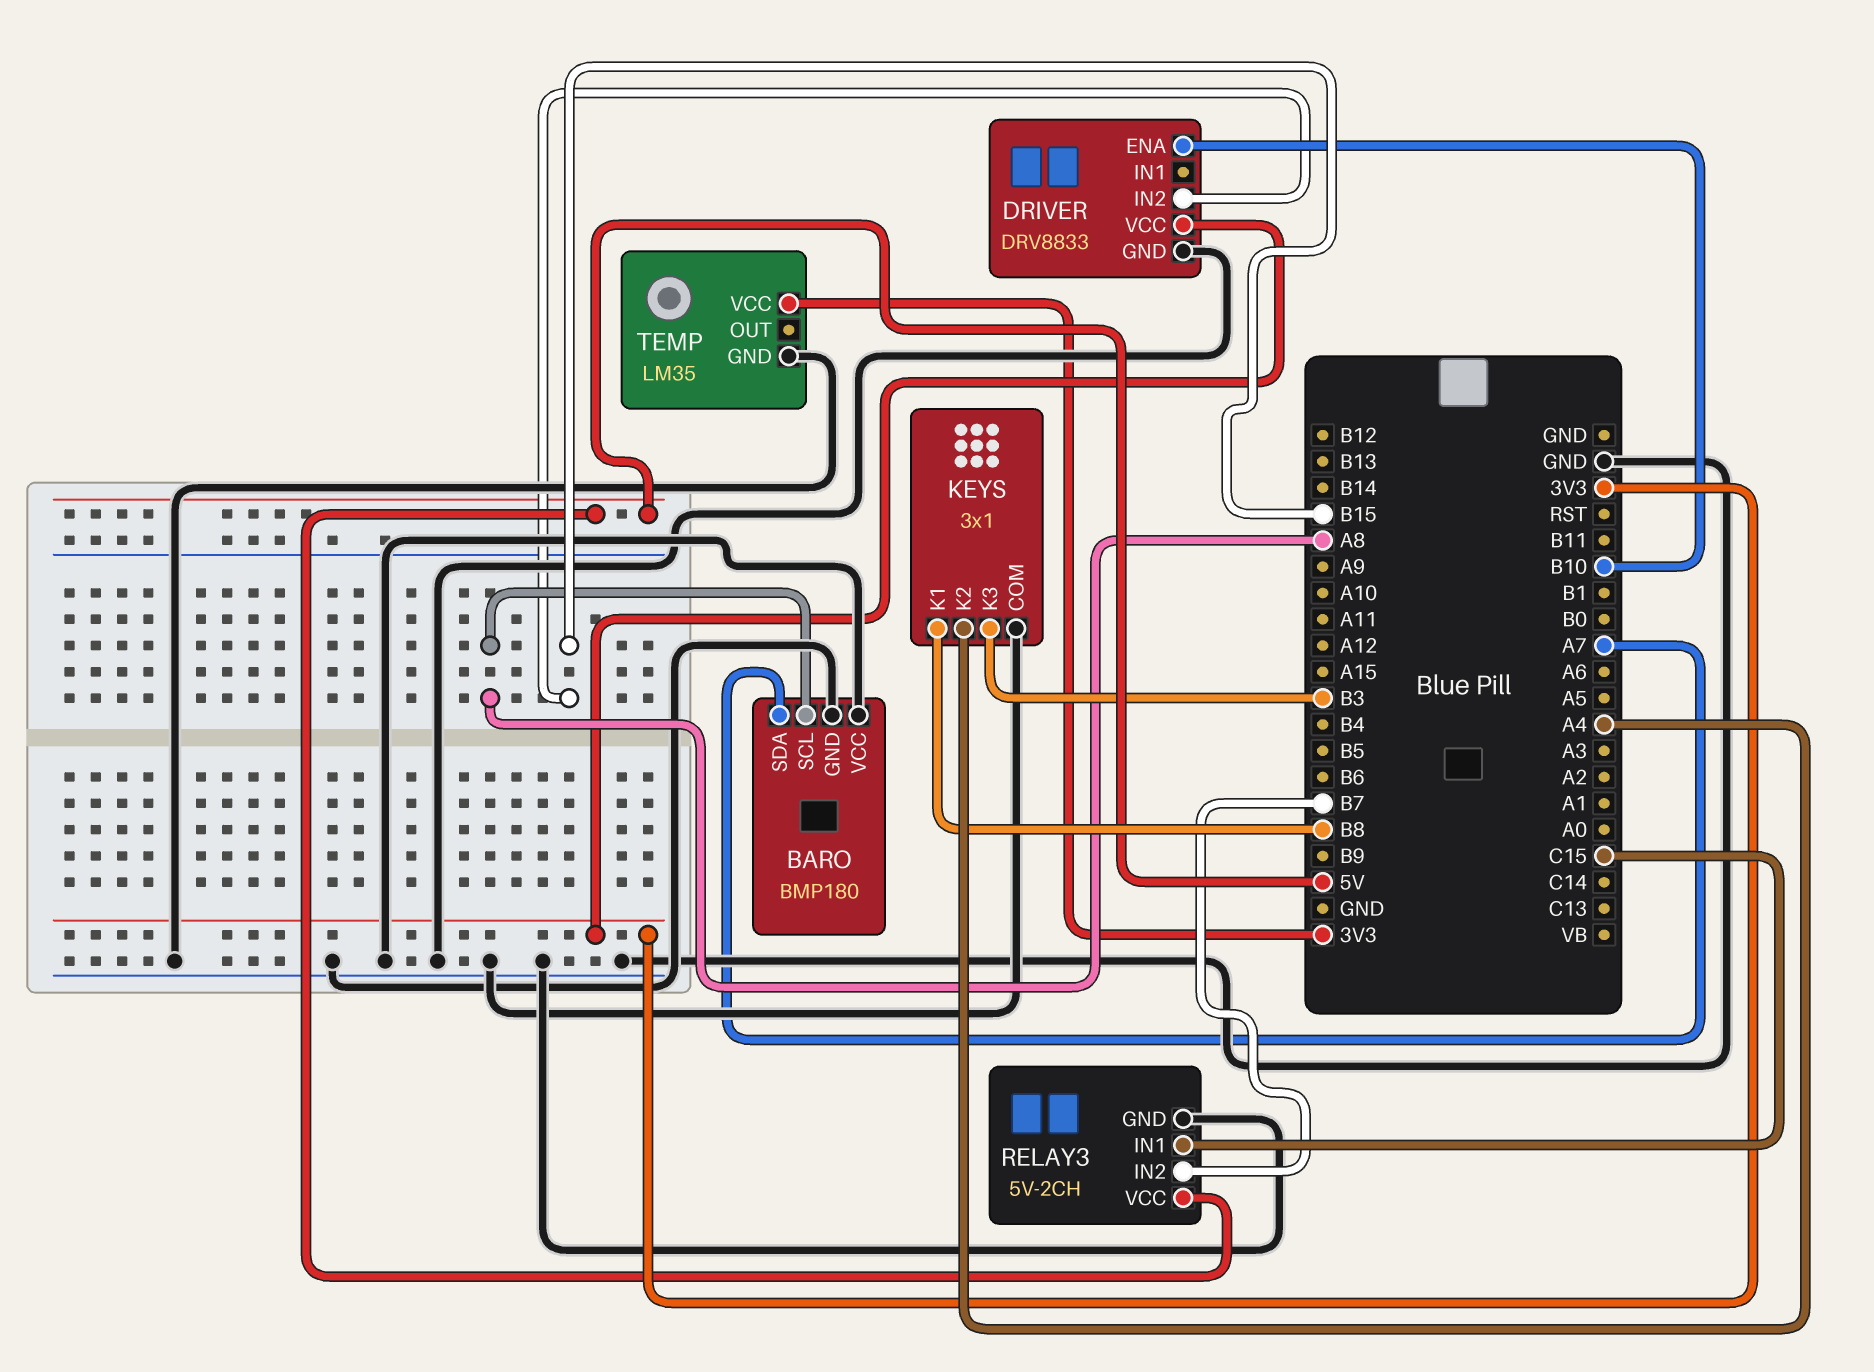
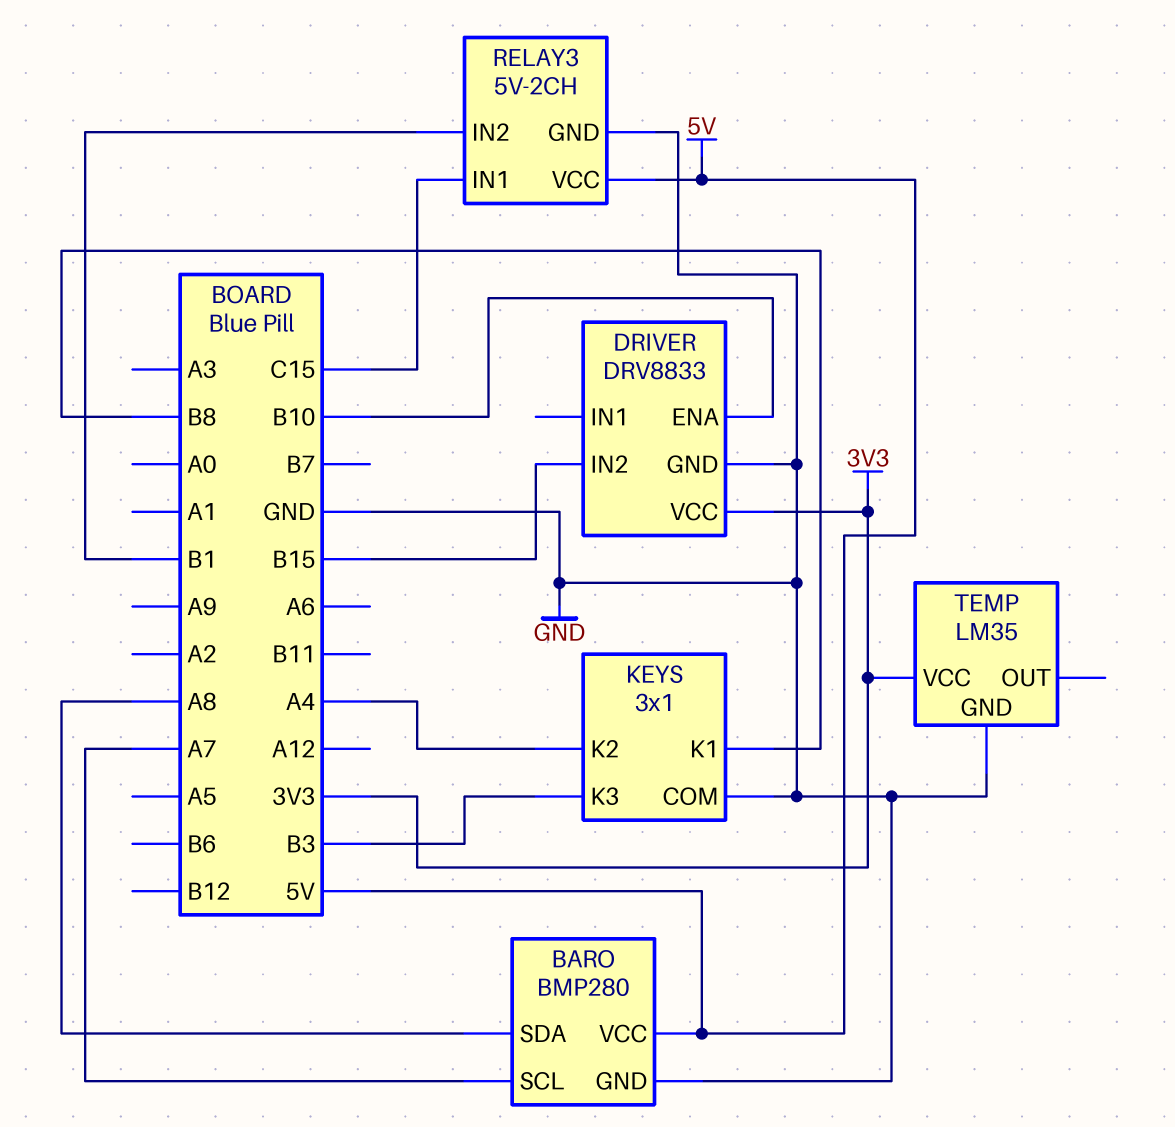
BARO: BMP180 -> BMP280
BARO pin SCL: A8 -> A7
BARO pin SDA: A7 -> A8
BARO pin VCC: GND -> 5V
RELAY3 pin IN2: B7 -> B1

